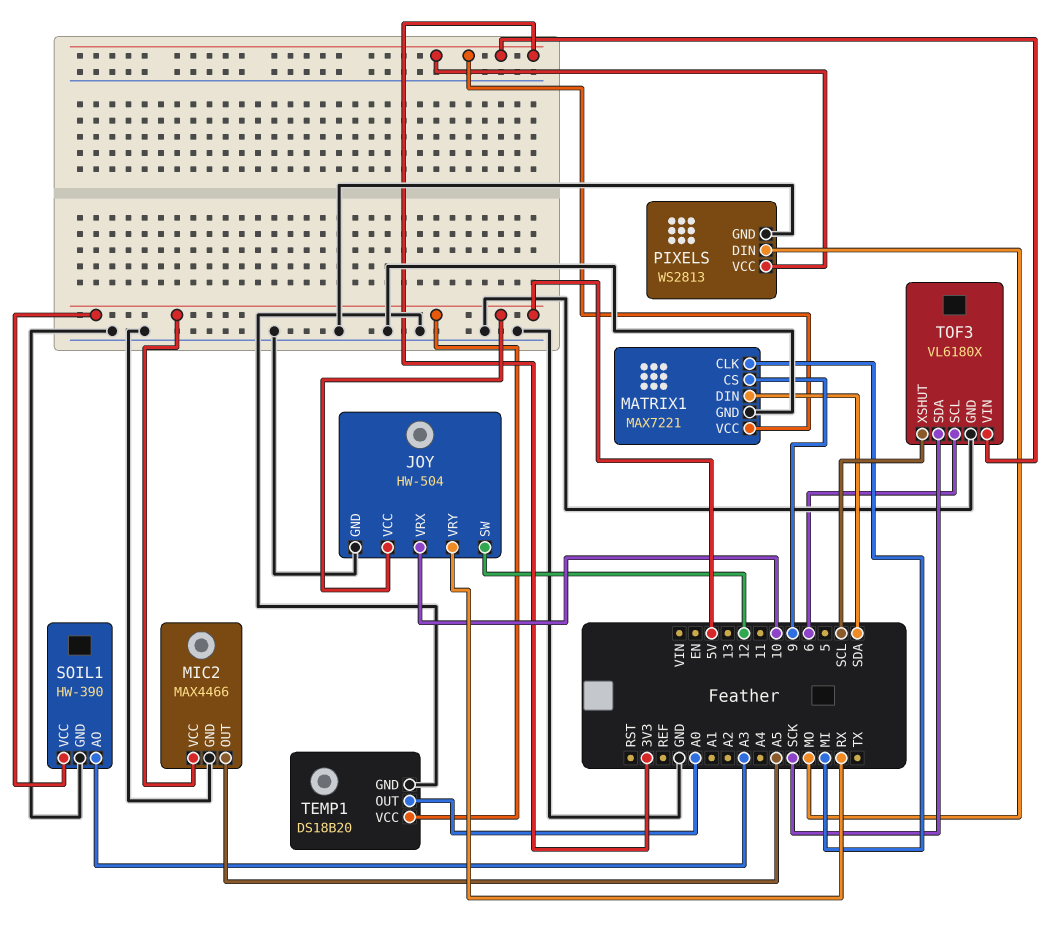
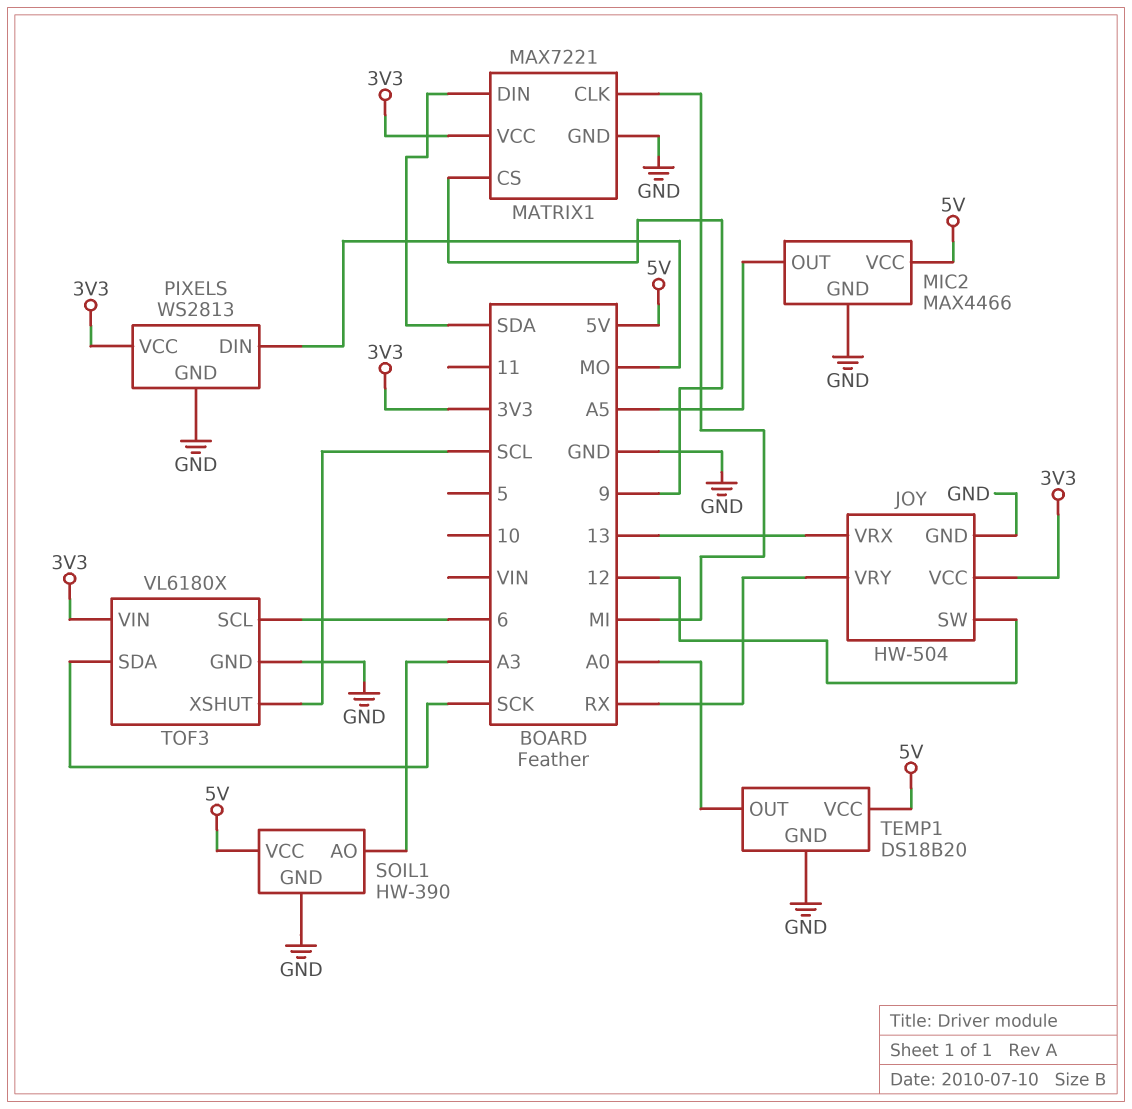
JOY pin VCC: 5V -> 3V3
JOY pin VRX: 10 -> 13

